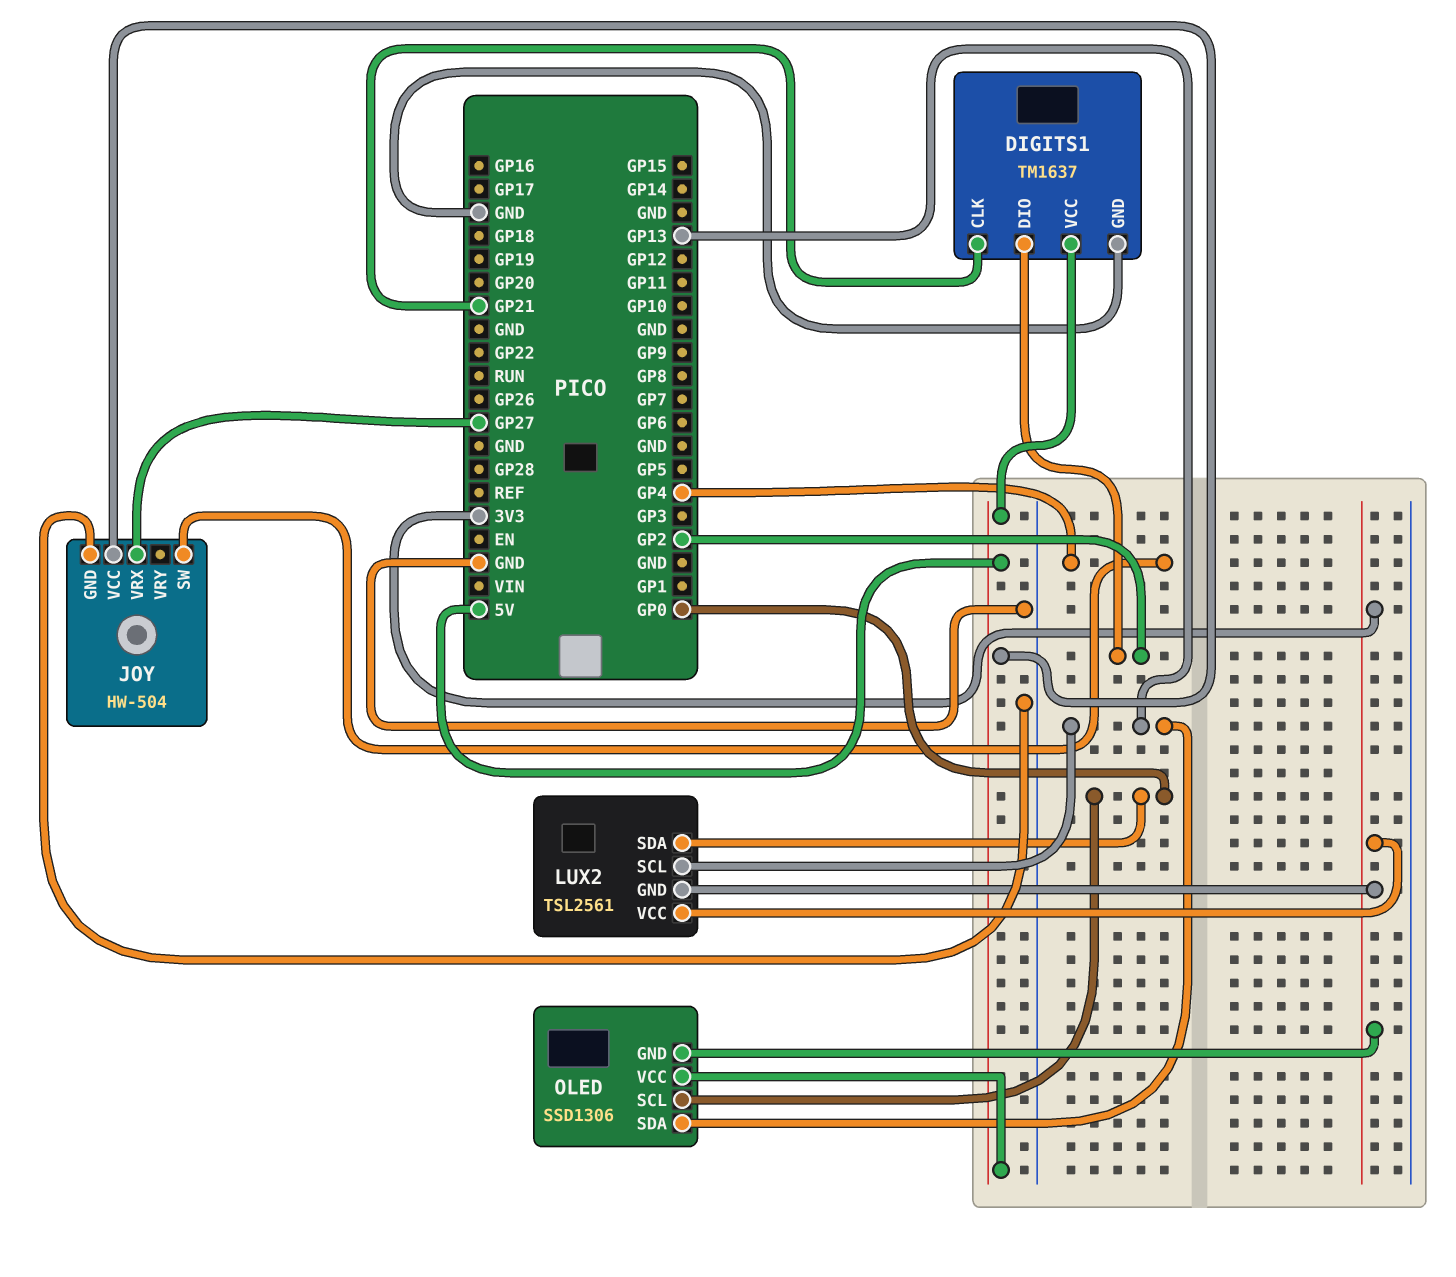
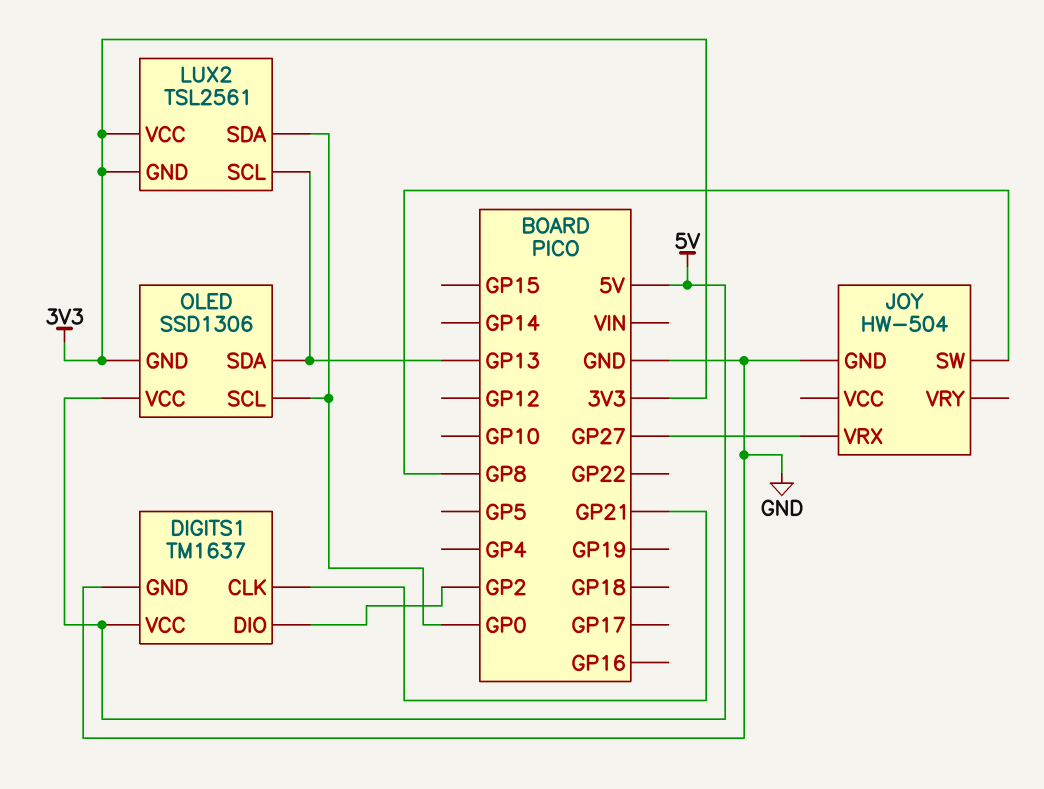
JOY pin SW: GP4 -> GP8
JOY pin VCC: 5V -> none

